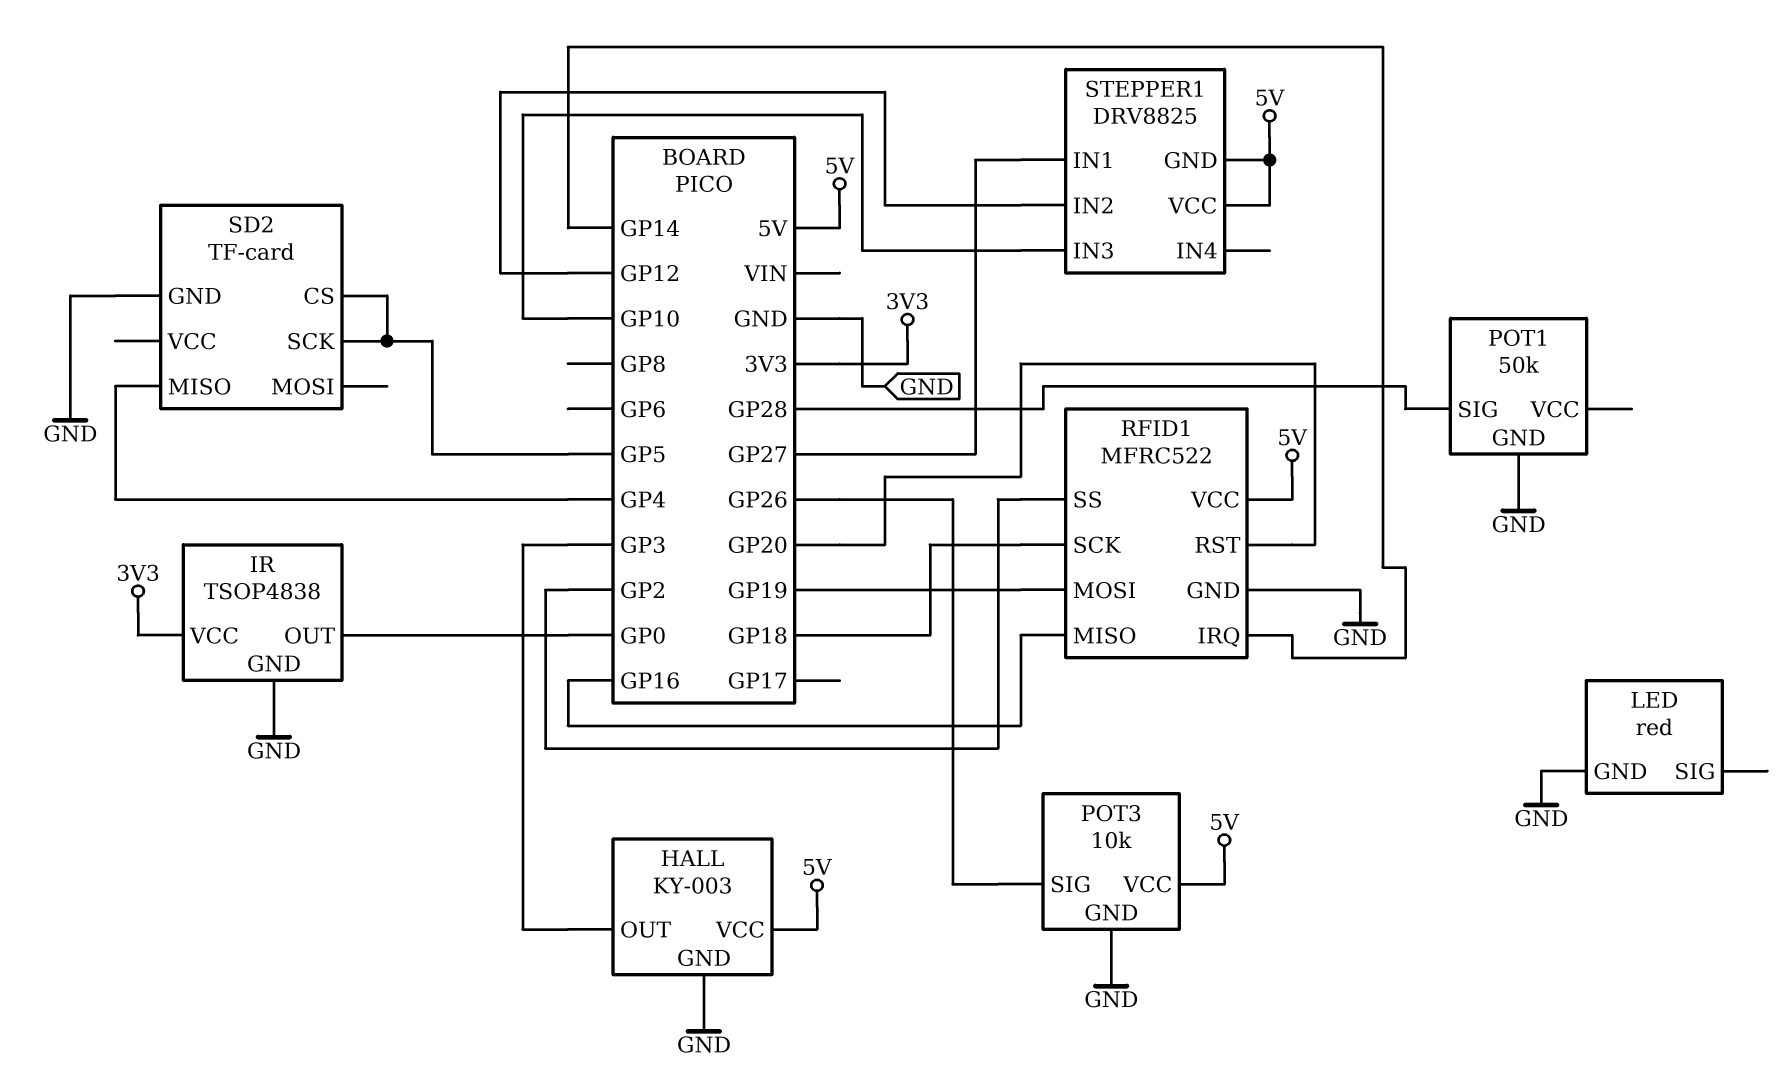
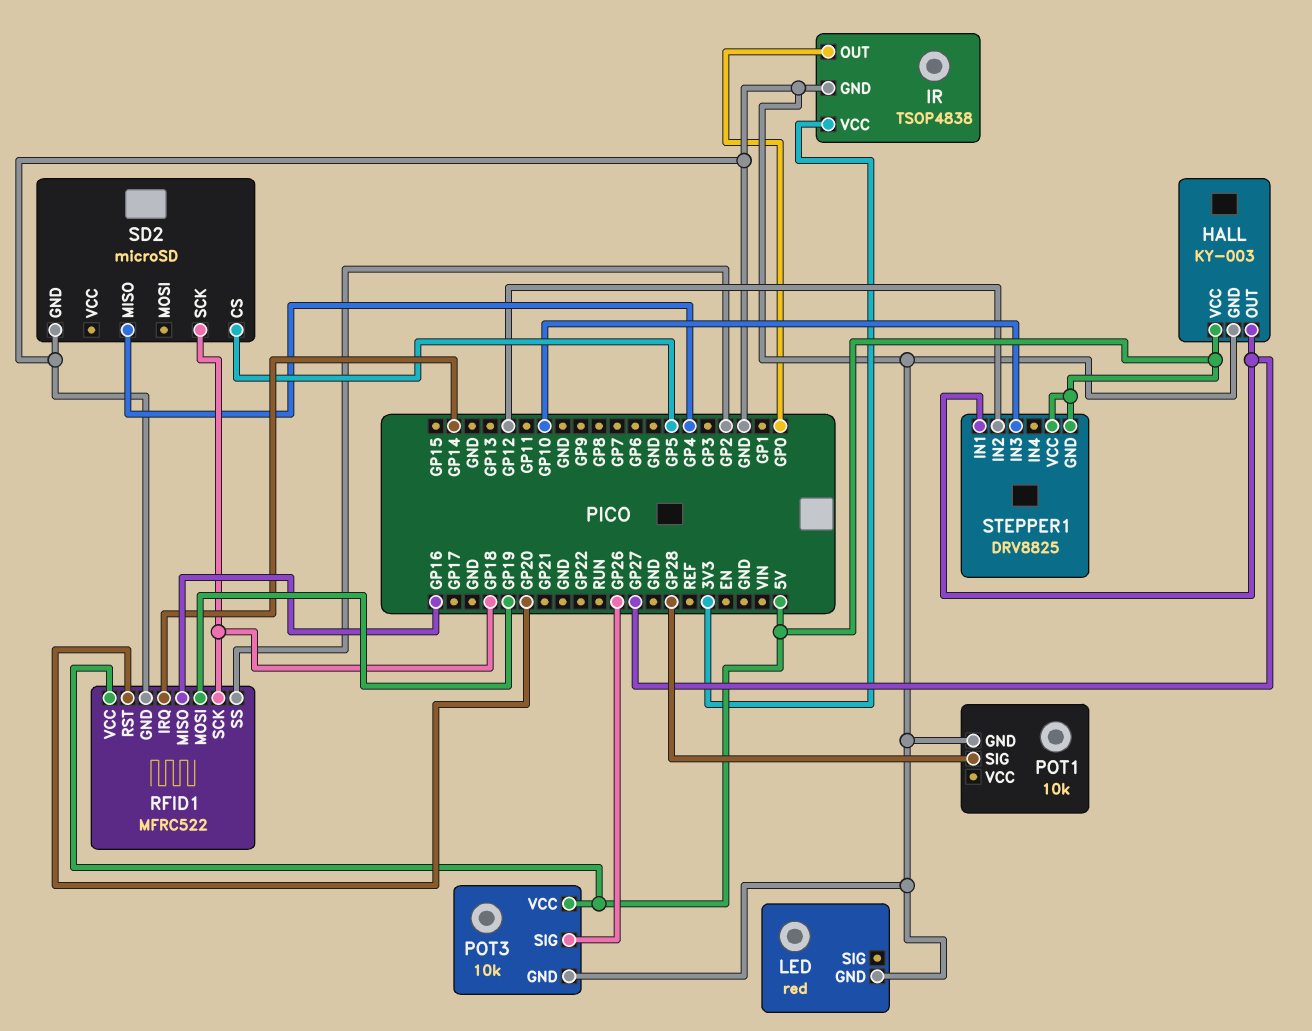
HALL pin OUT: GP3 -> GP27
POT1: 50k -> 10k
SD2: TF-card -> microSD
SD2 pin SCK: GP5 -> GP18

